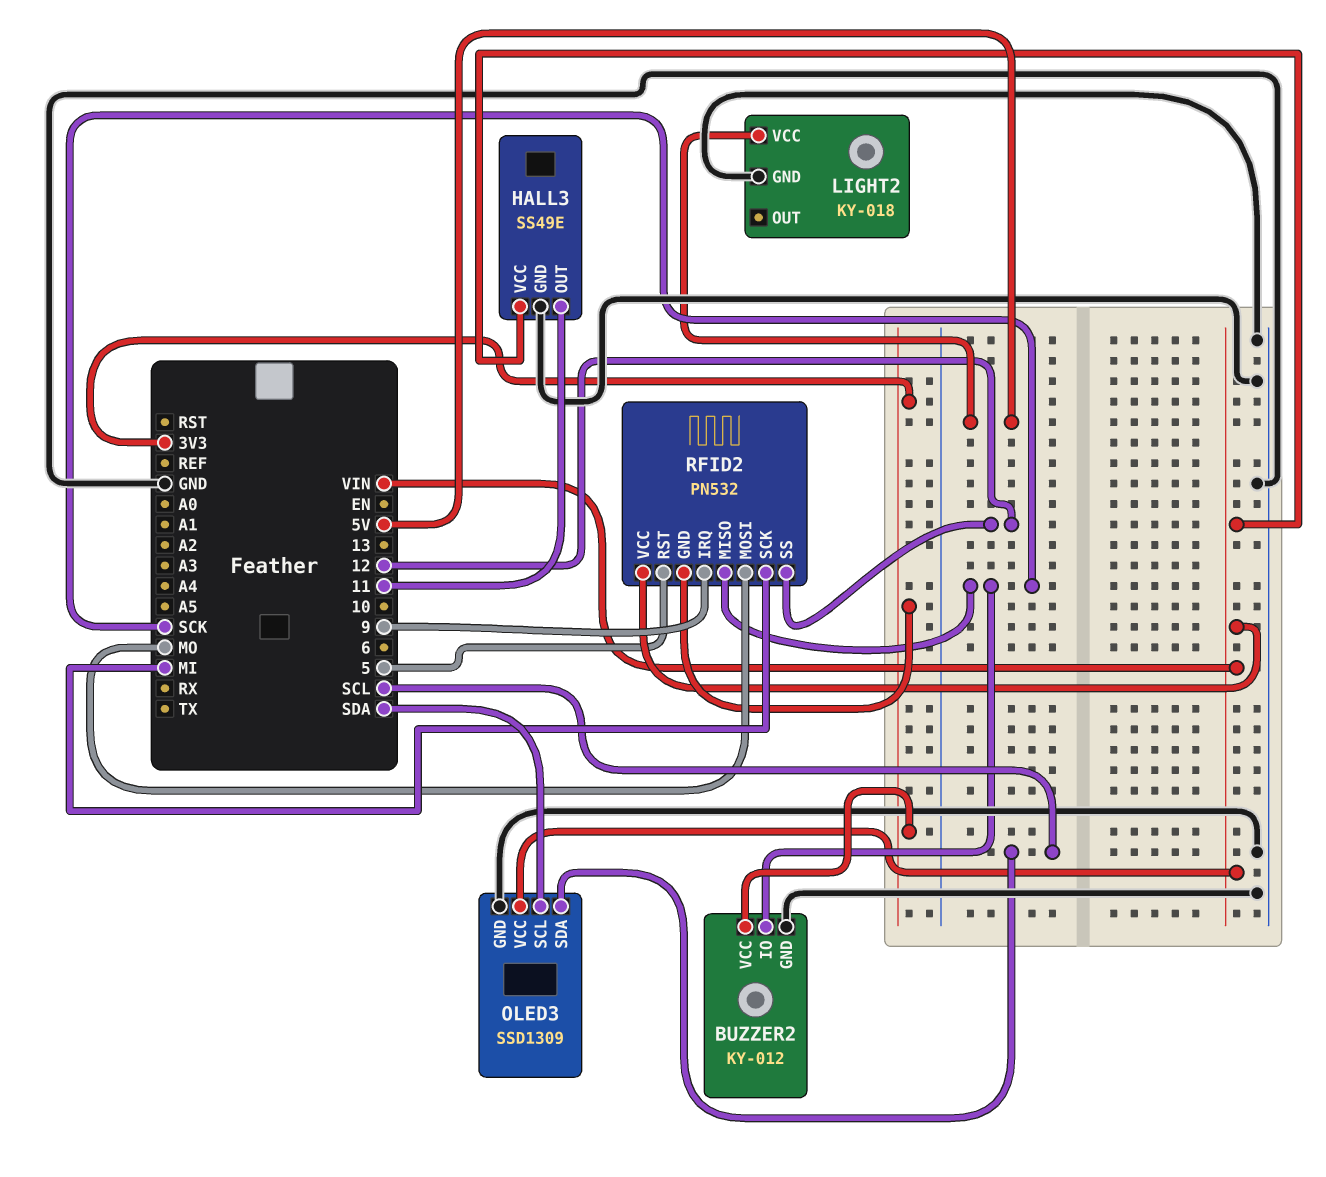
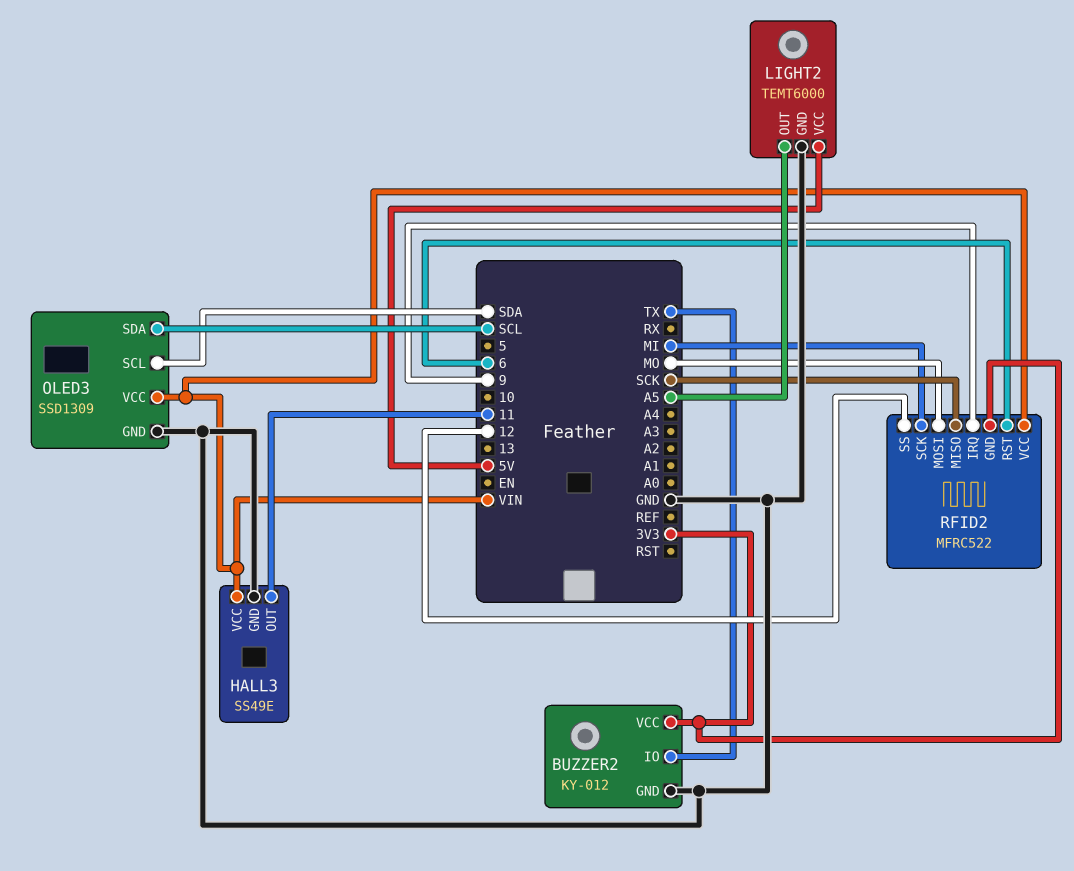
BUZZER2 pin IO: SCK -> TX
LIGHT2: KY-018 -> TEMT6000
LIGHT2 pin OUT: none -> A5
RFID2: PN532 -> MFRC522
RFID2 pin RST: 5 -> 6

